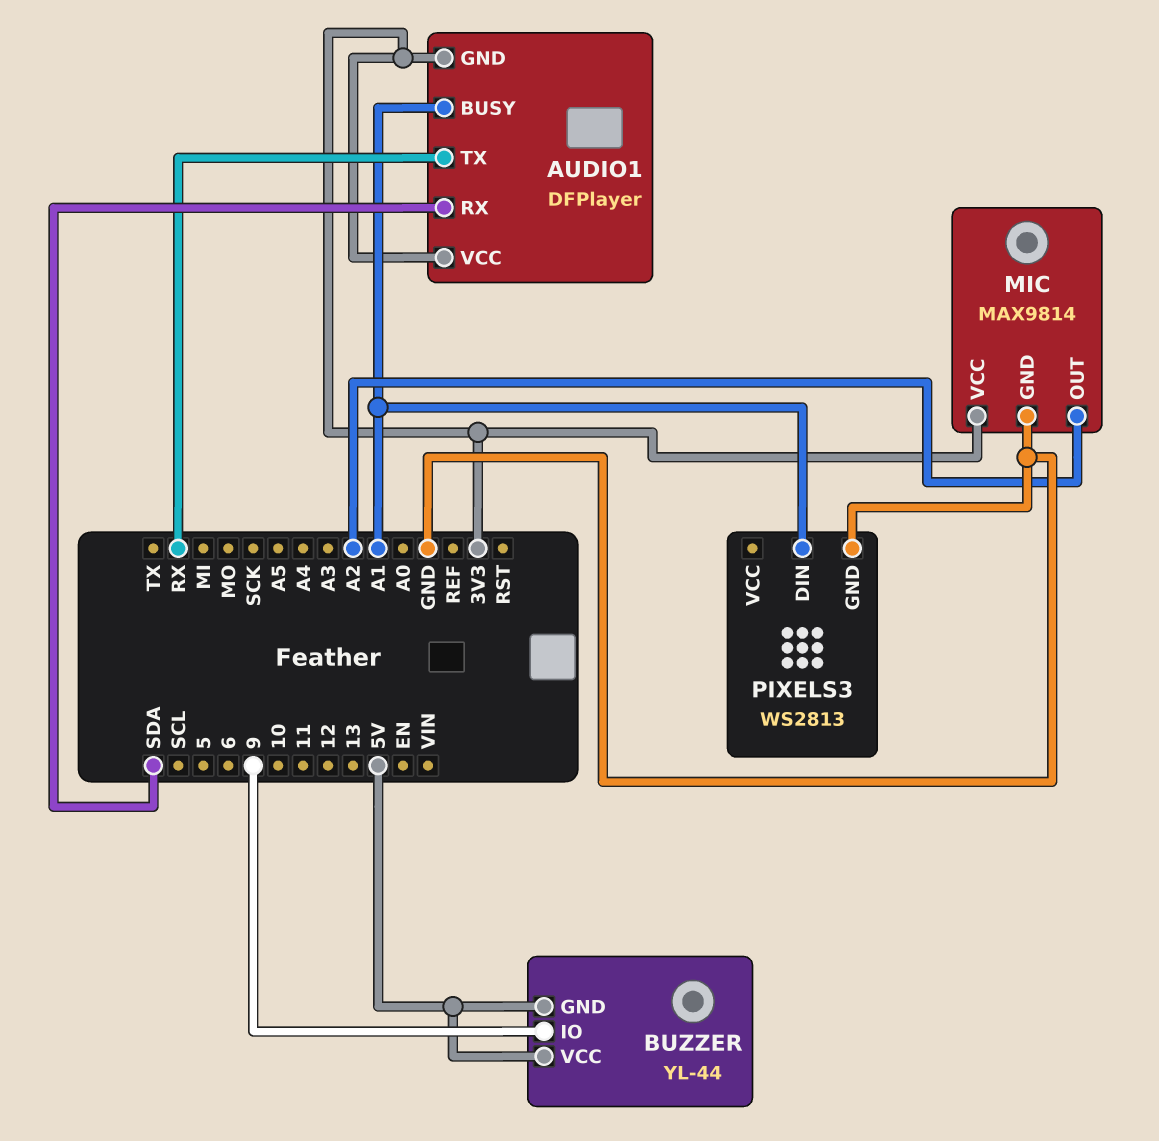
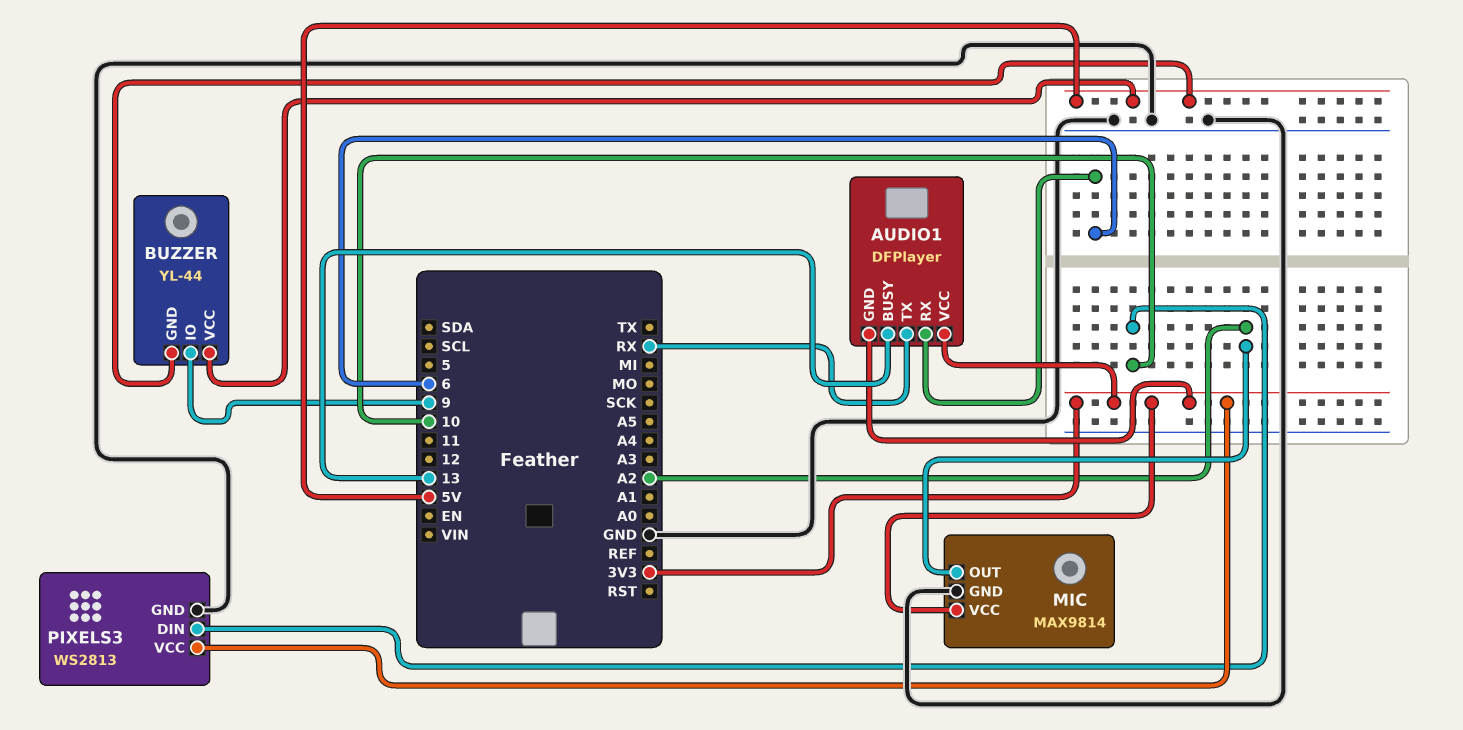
AUDIO1 pin BUSY: A1 -> 13
AUDIO1 pin RX: SDA -> 6
PIXELS3 pin DIN: A1 -> 10
PIXELS3 pin VCC: none -> 3V3

